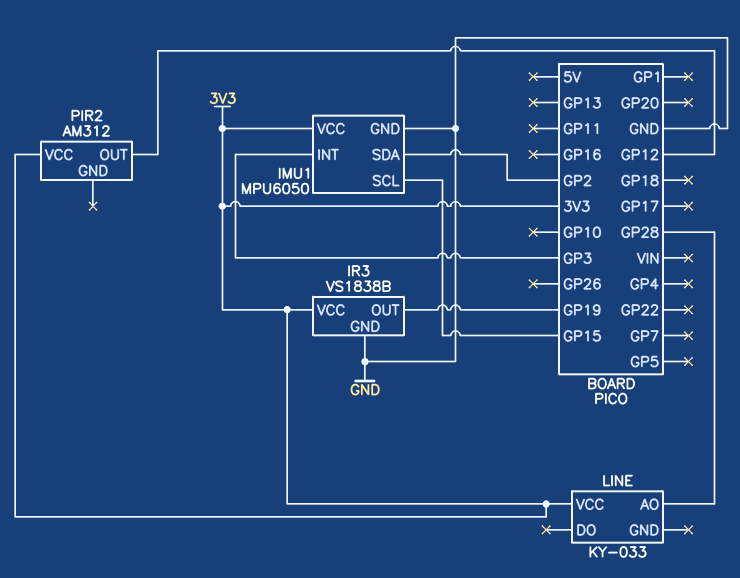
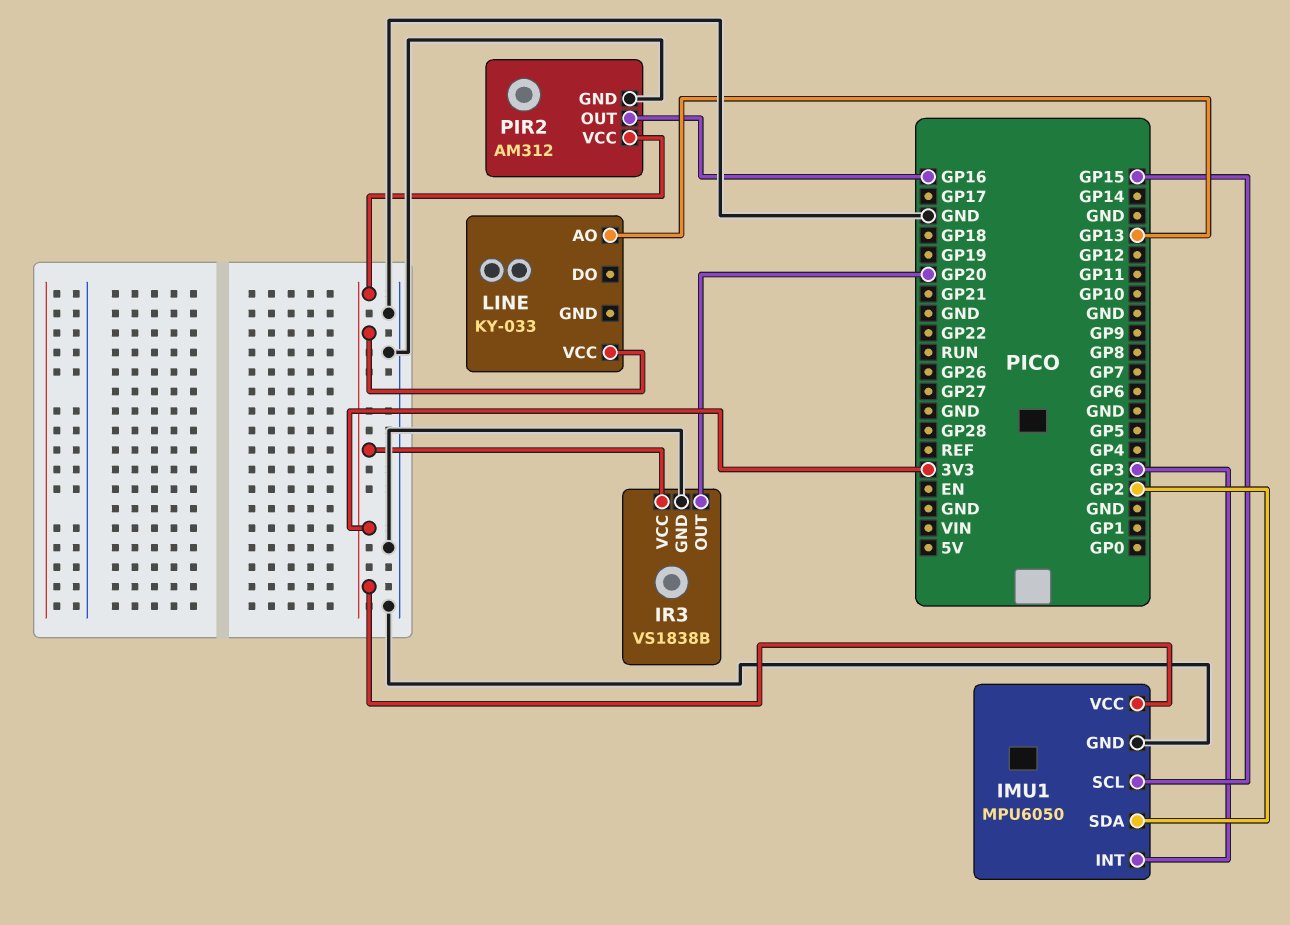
IR3 pin OUT: GP19 -> GP20
LINE pin AO: GP28 -> GP13
PIR2 pin GND: none -> GND
PIR2 pin OUT: GP12 -> GP16

